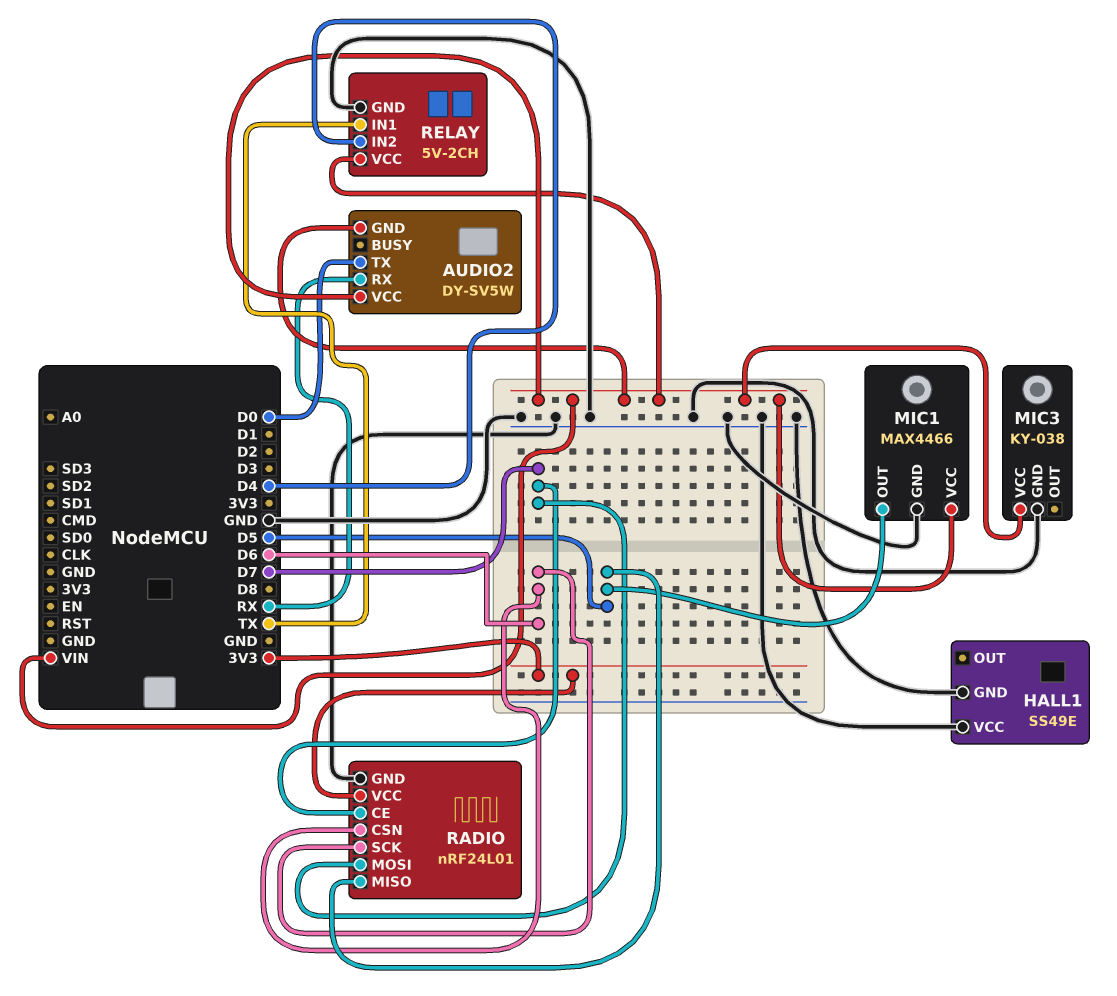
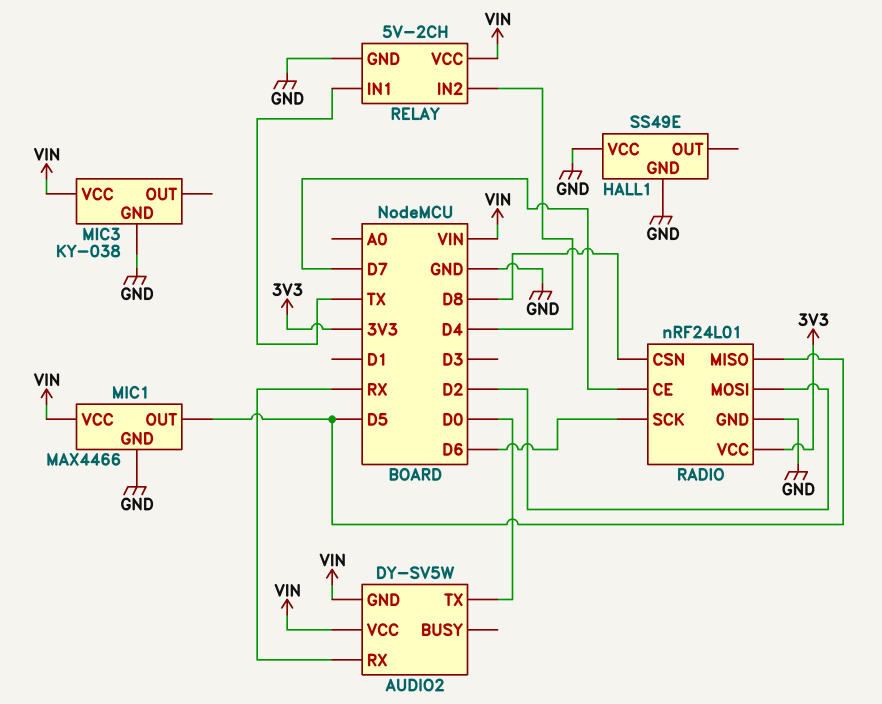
RADIO pin CSN: D6 -> D8
RADIO pin MOSI: D7 -> D2

